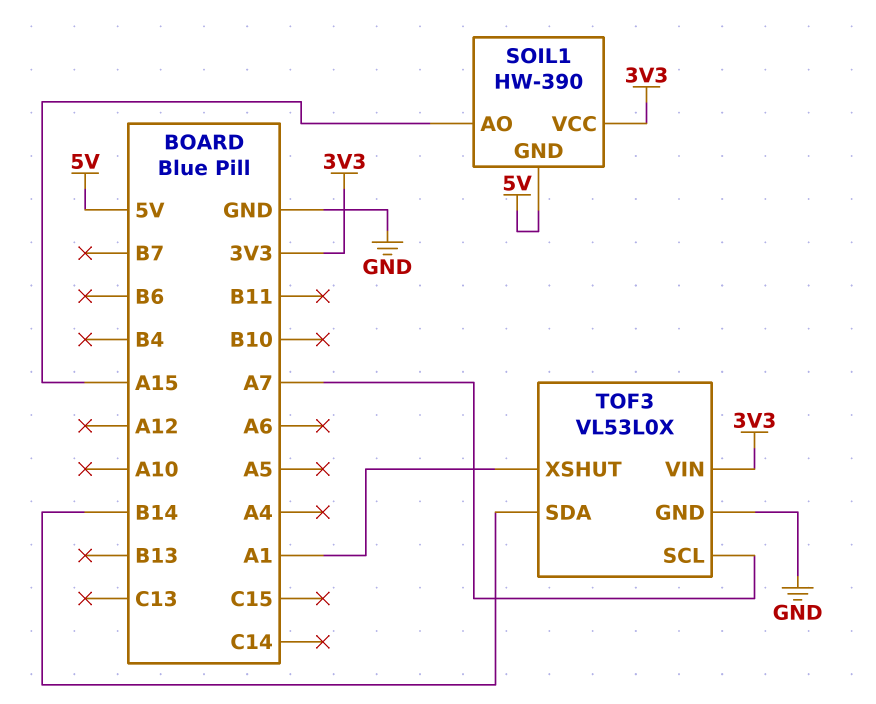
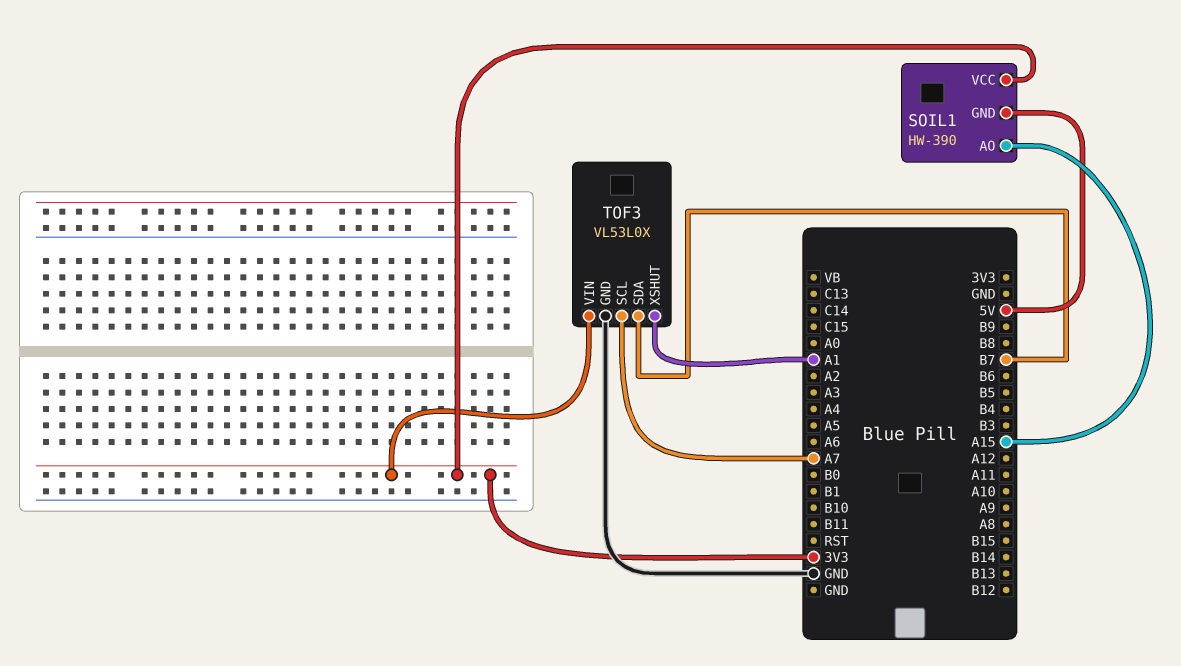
TOF3 pin SDA: B14 -> B7

